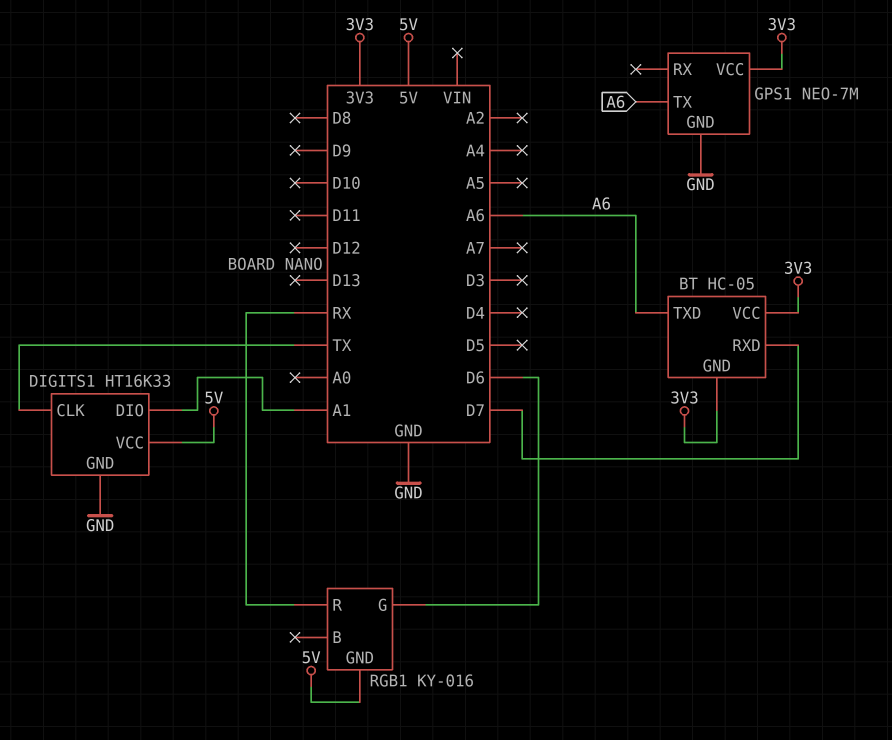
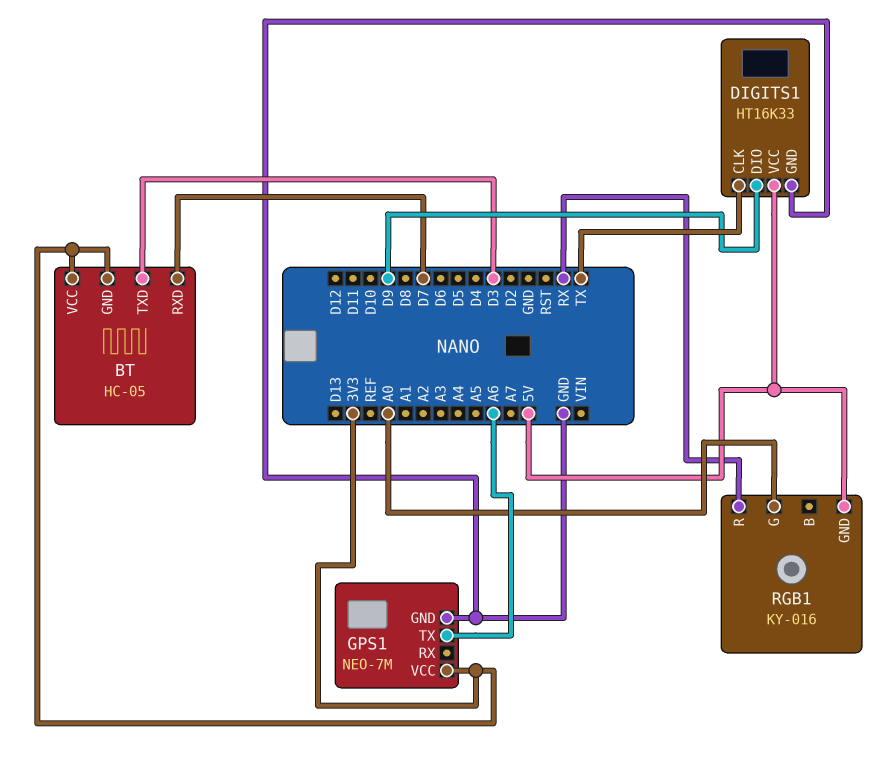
BT pin TXD: A6 -> D3
DIGITS1 pin DIO: A1 -> D9
RGB1 pin G: D6 -> A0

